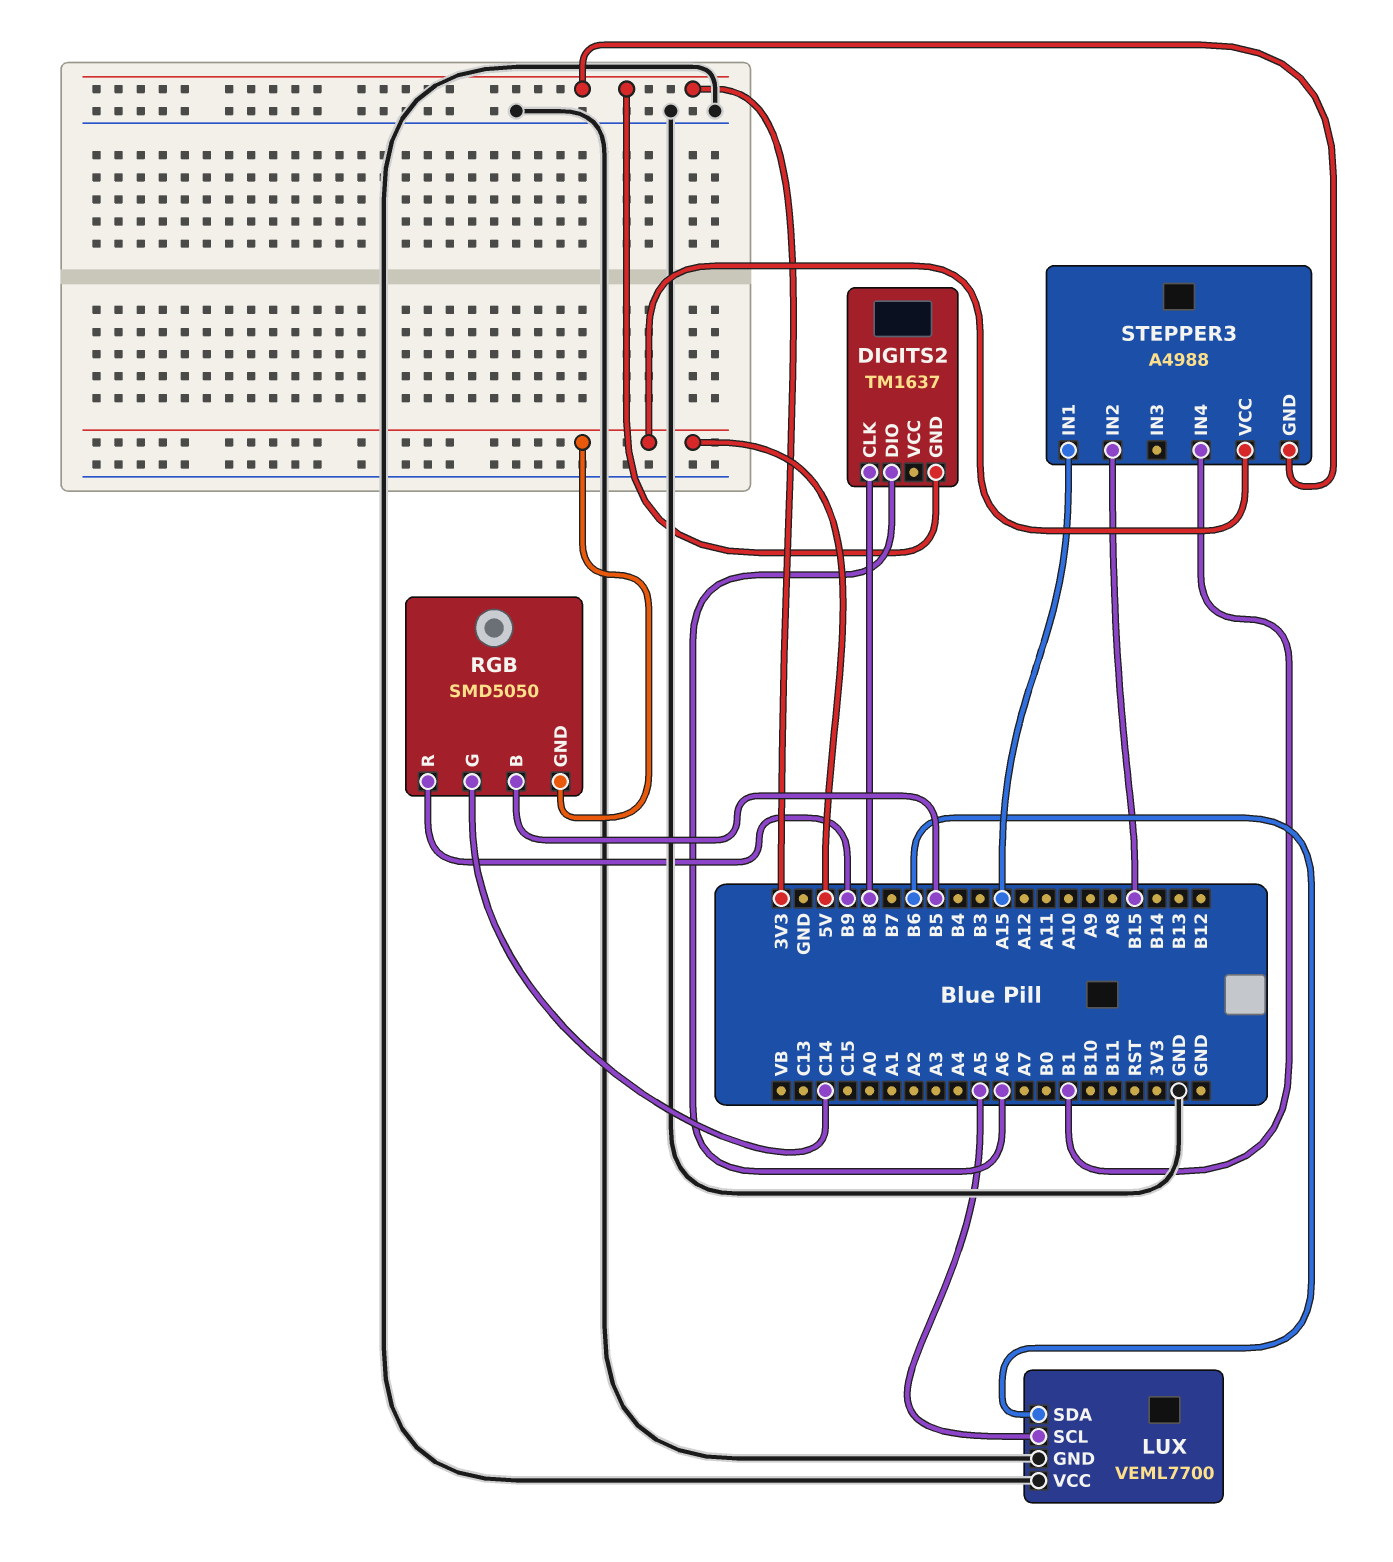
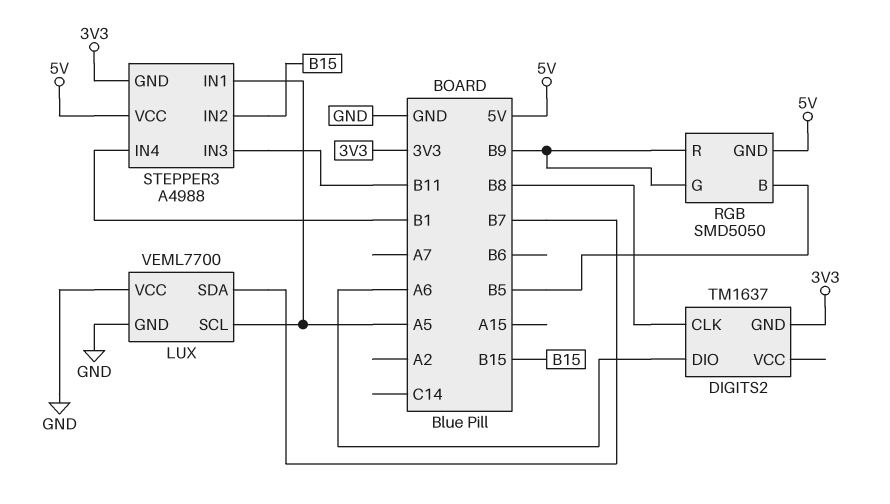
LUX pin SDA: B6 -> B7
RGB pin G: C14 -> B9
STEPPER3 pin IN1: A15 -> A5
STEPPER3 pin IN3: none -> B11

